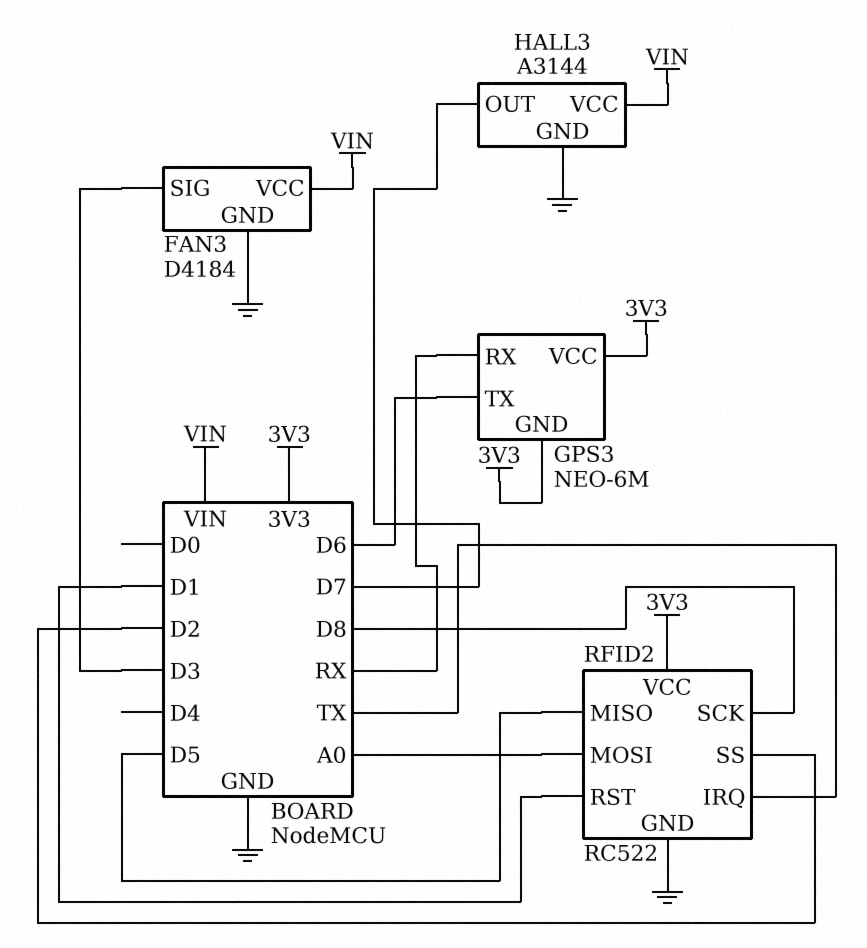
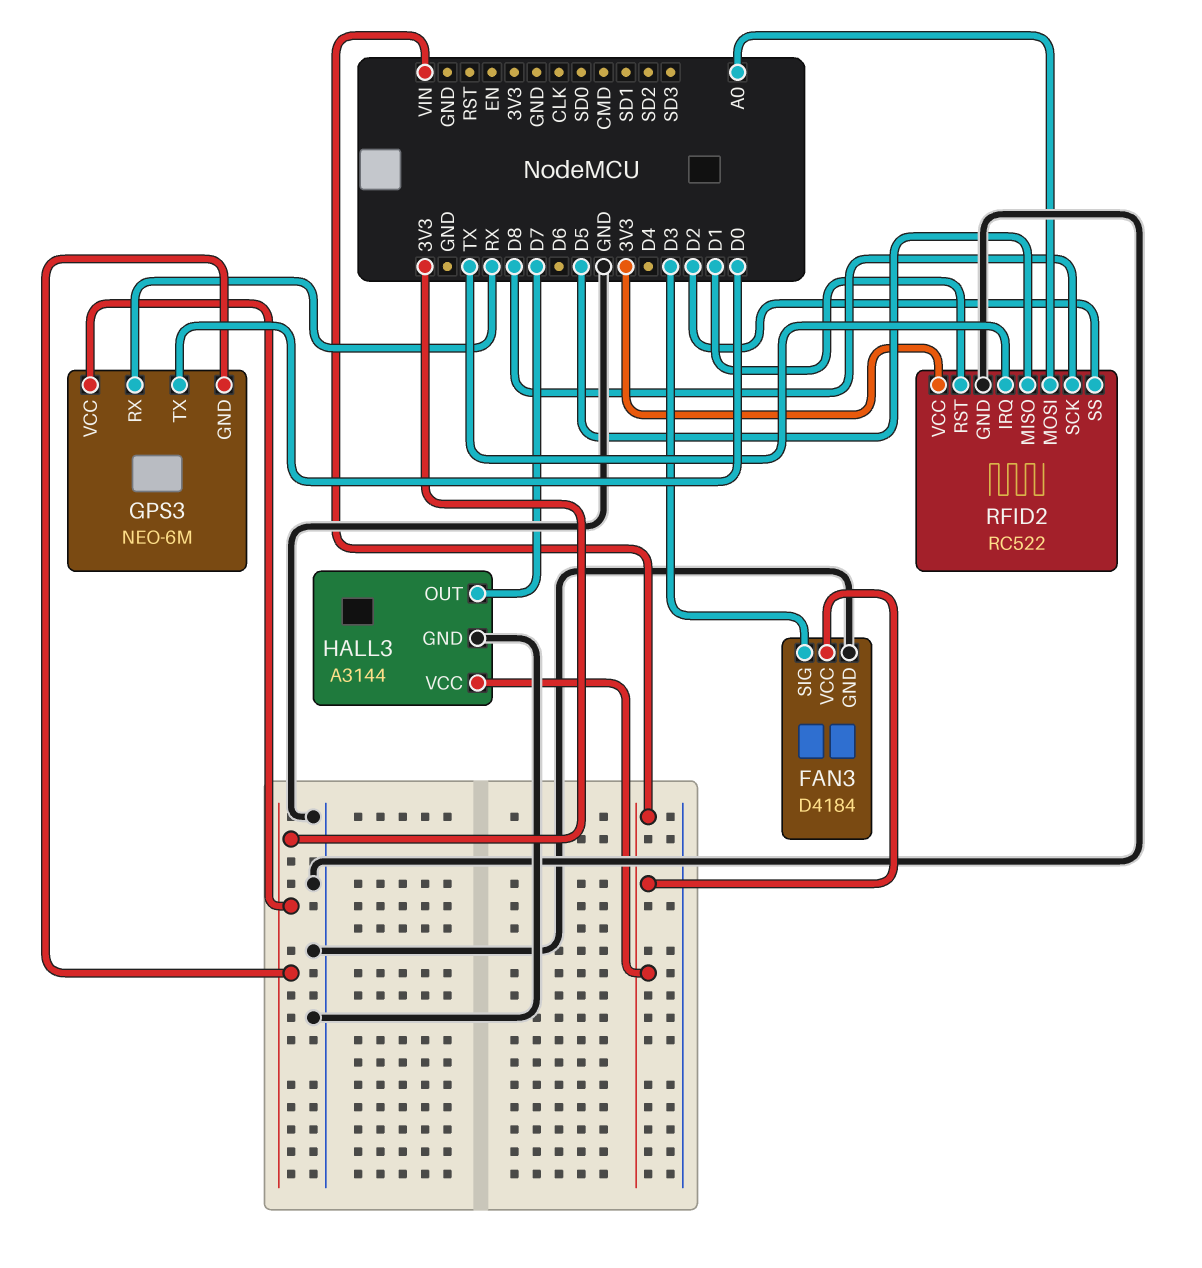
GPS3 pin TX: D6 -> D0

